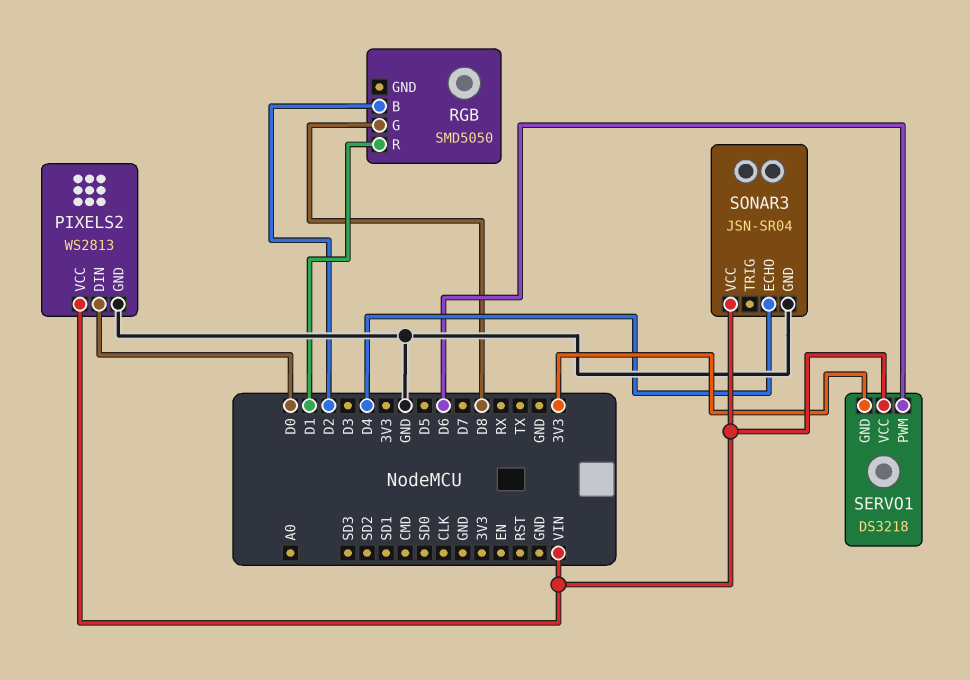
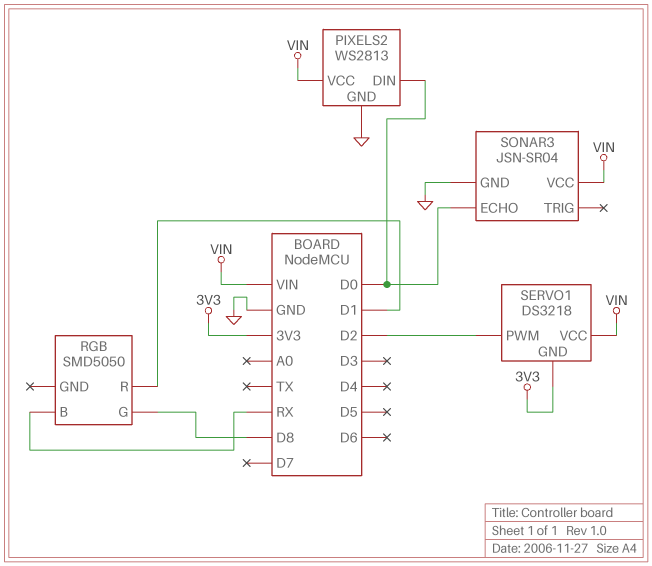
RGB pin B: D2 -> RX
SERVO1 pin PWM: D6 -> D2
SONAR3 pin ECHO: D4 -> D0

